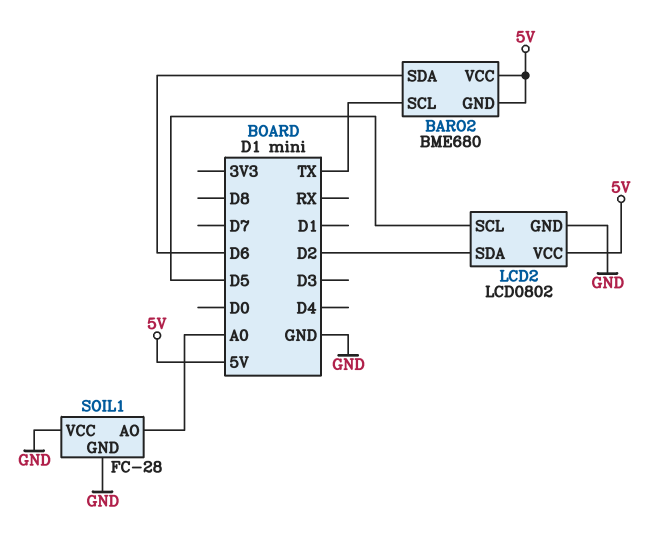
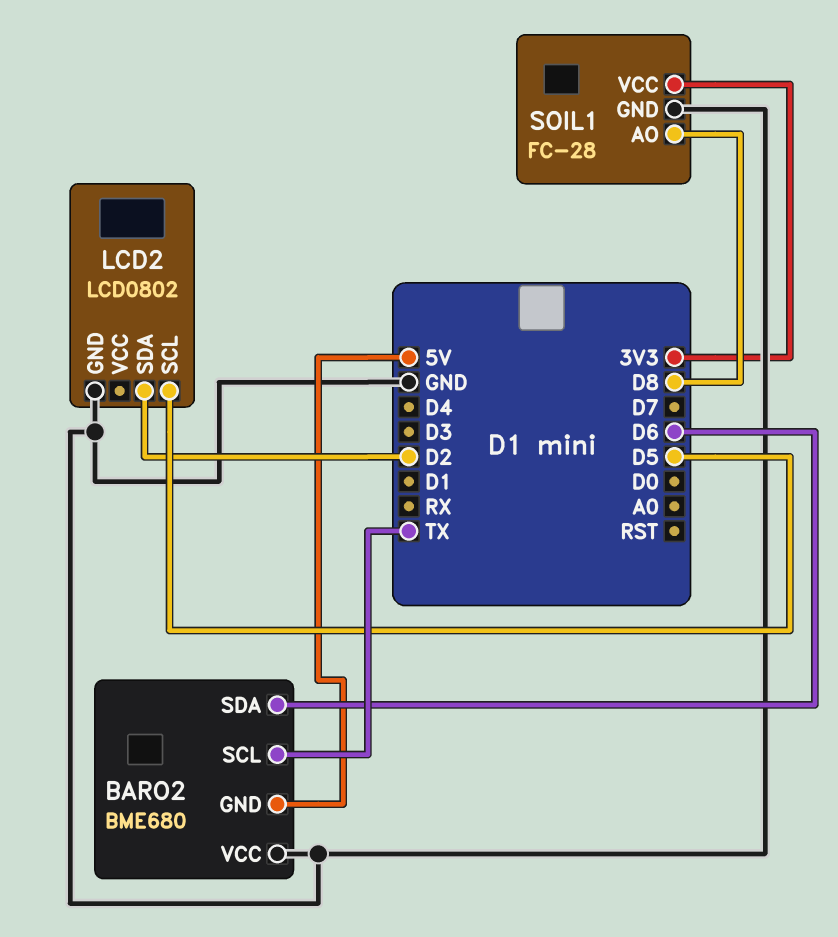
BARO2 pin VCC: 5V -> GND
LCD2 pin VCC: 5V -> none
SOIL1 pin AO: A0 -> D8
SOIL1 pin VCC: GND -> 3V3

